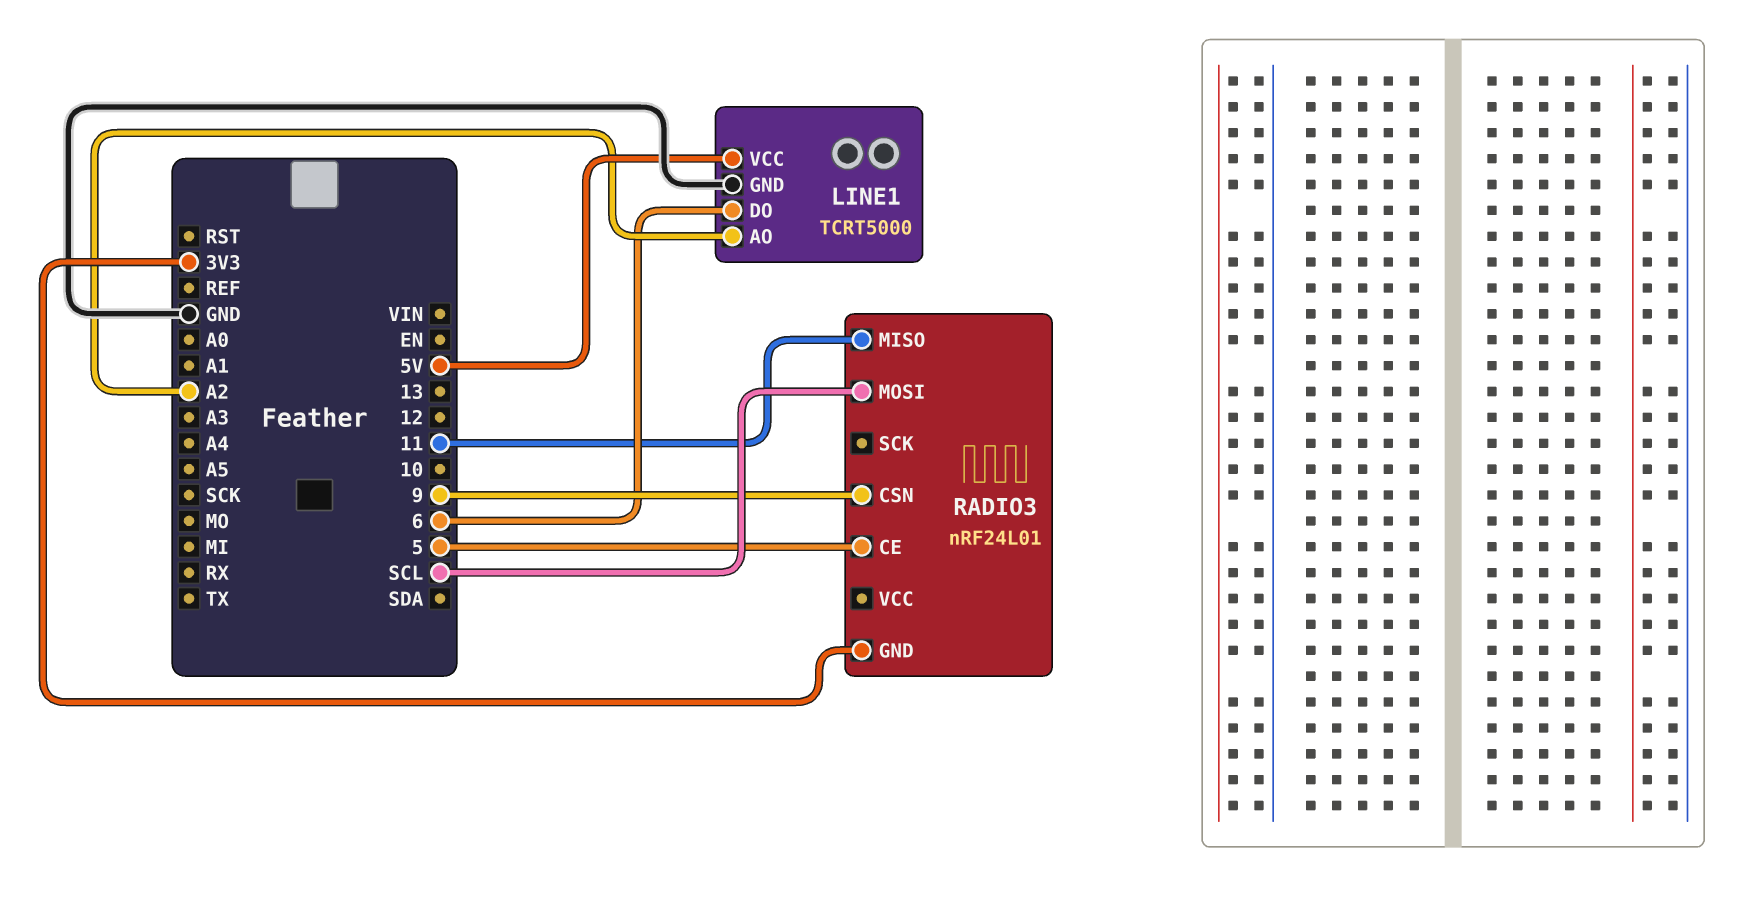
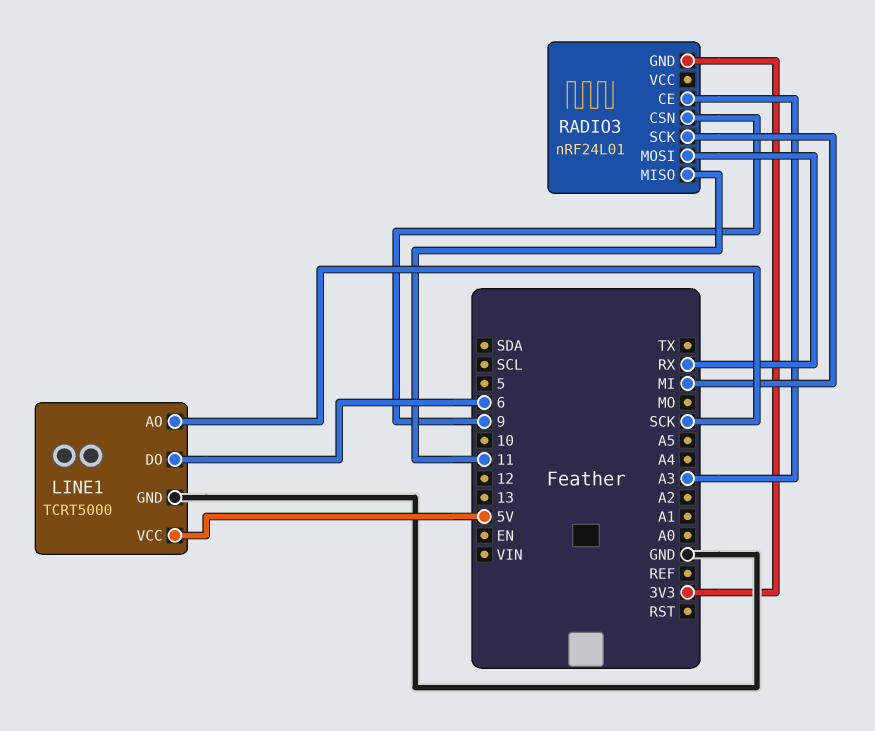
LINE1 pin AO: A2 -> SCK
RADIO3 pin CE: 5 -> A3
RADIO3 pin MOSI: SCL -> RX
RADIO3 pin SCK: none -> MI

